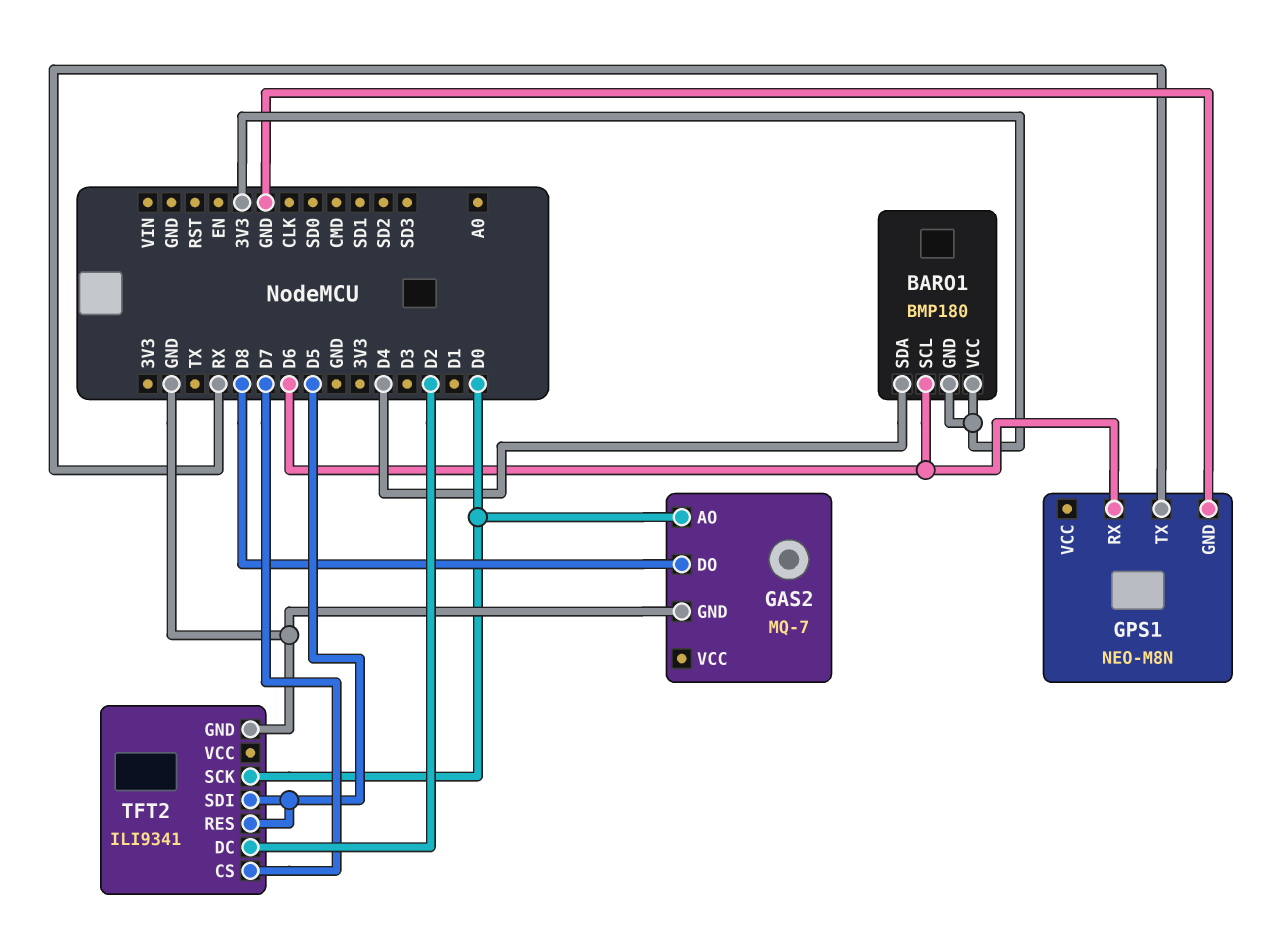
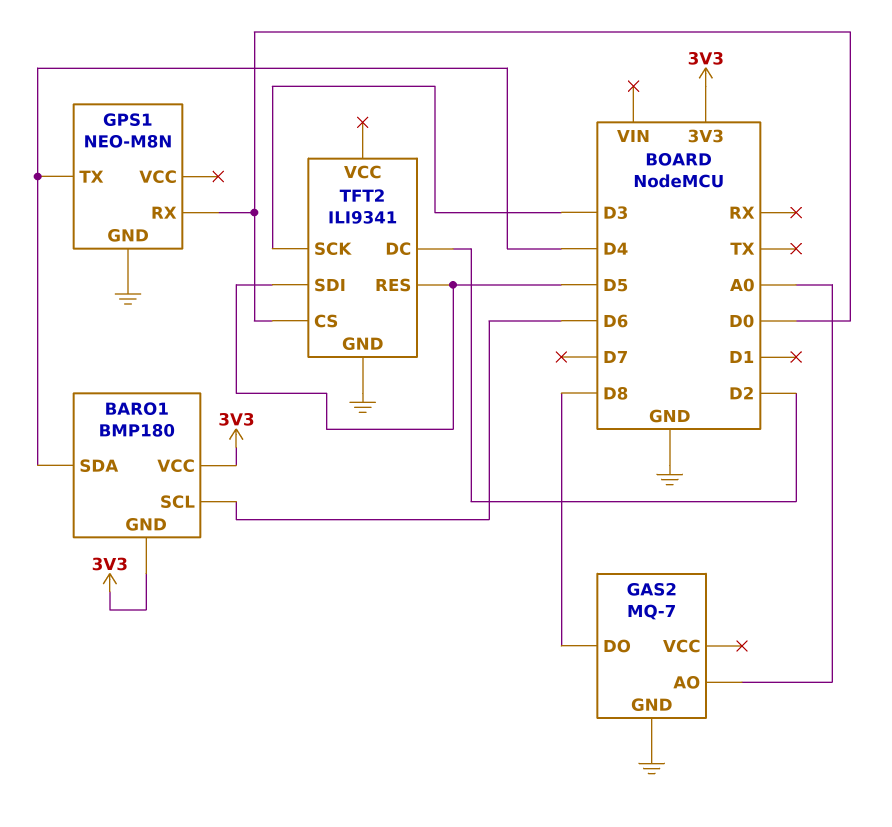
GAS2 pin AO: D0 -> A0
GPS1 pin RX: D6 -> D0
GPS1 pin TX: RX -> D4
TFT2 pin CS: D7 -> D0
TFT2 pin SCK: D0 -> D3

